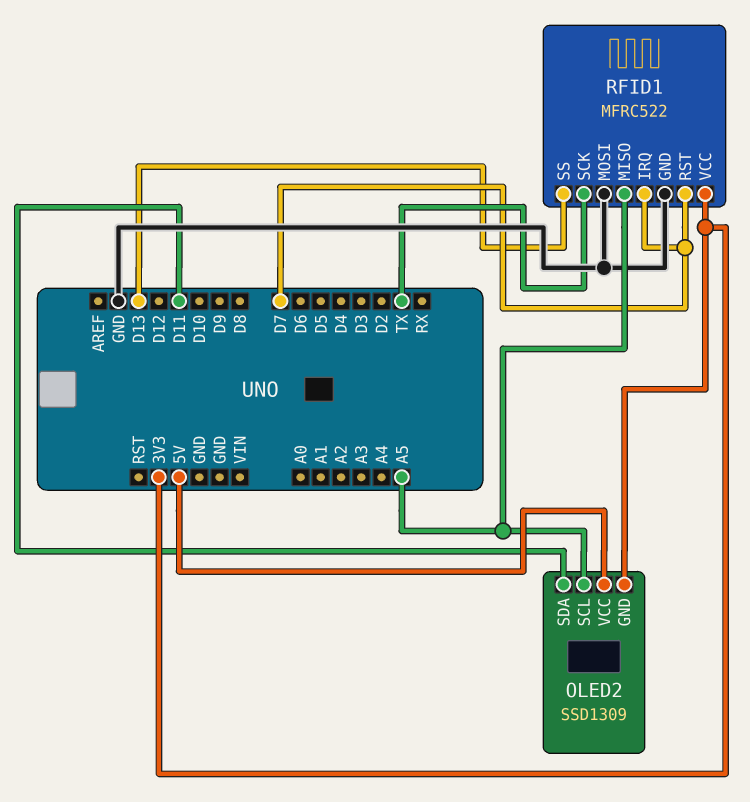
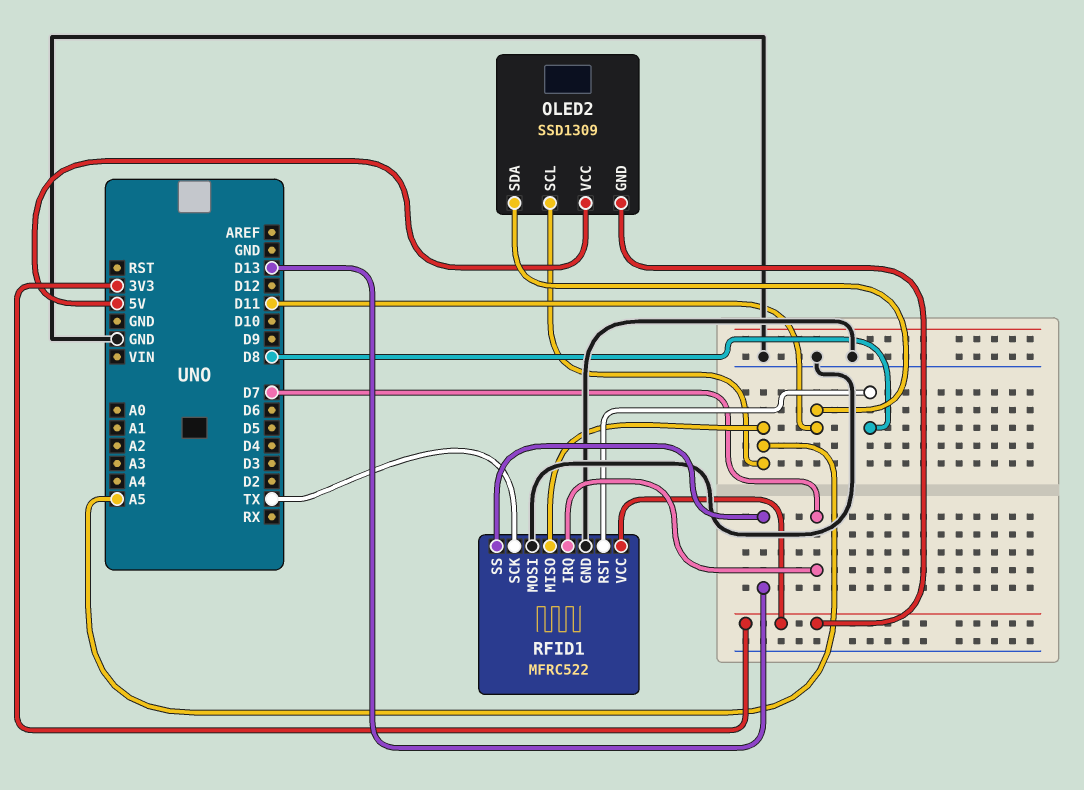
RFID1 pin RST: D7 -> D8

